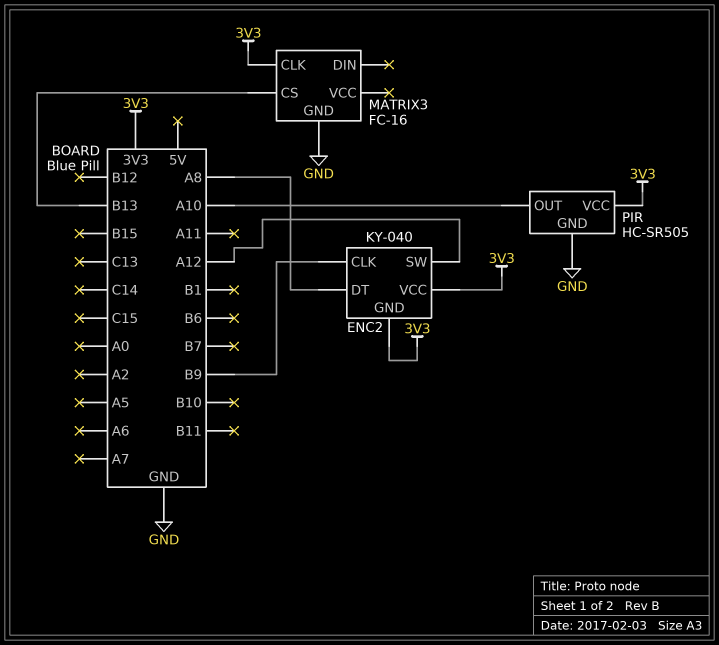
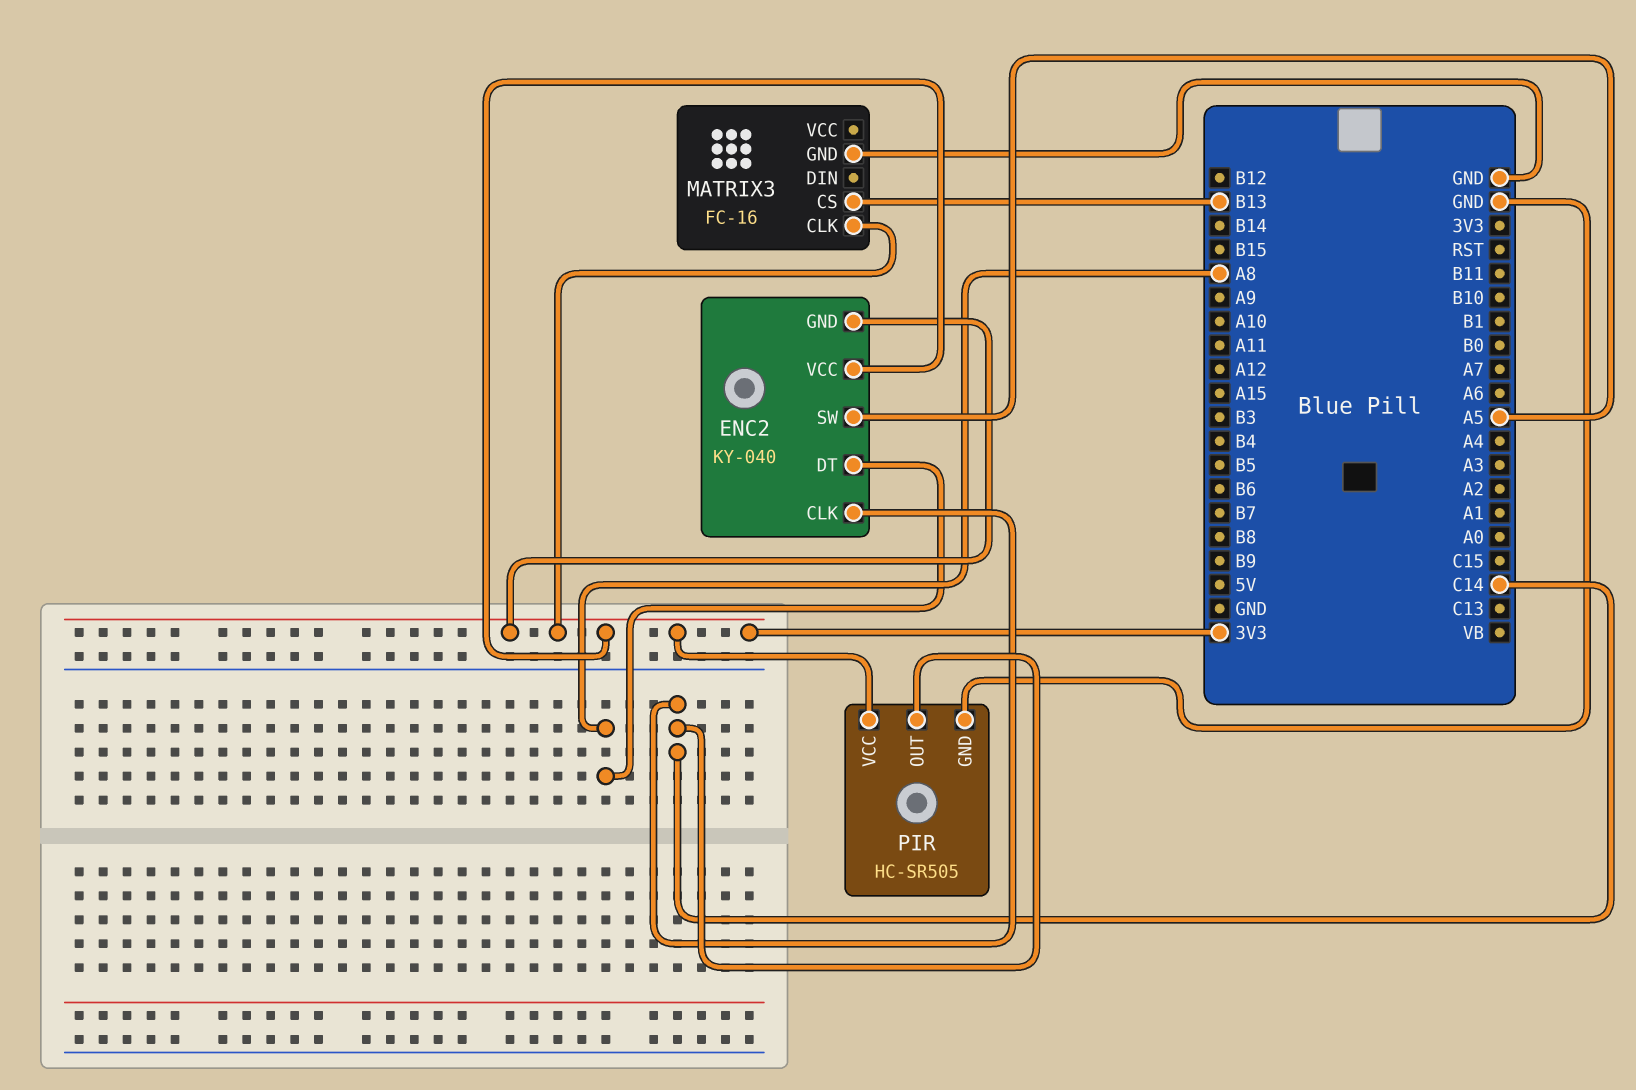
ENC2 pin CLK: B9 -> C14
ENC2 pin SW: A12 -> A5
PIR pin OUT: A10 -> C14

